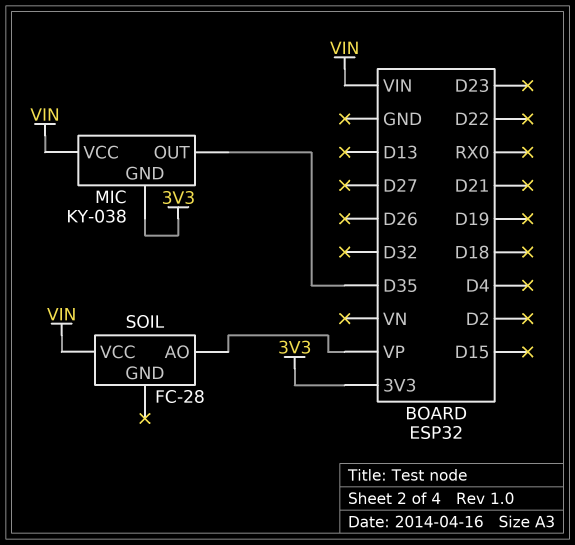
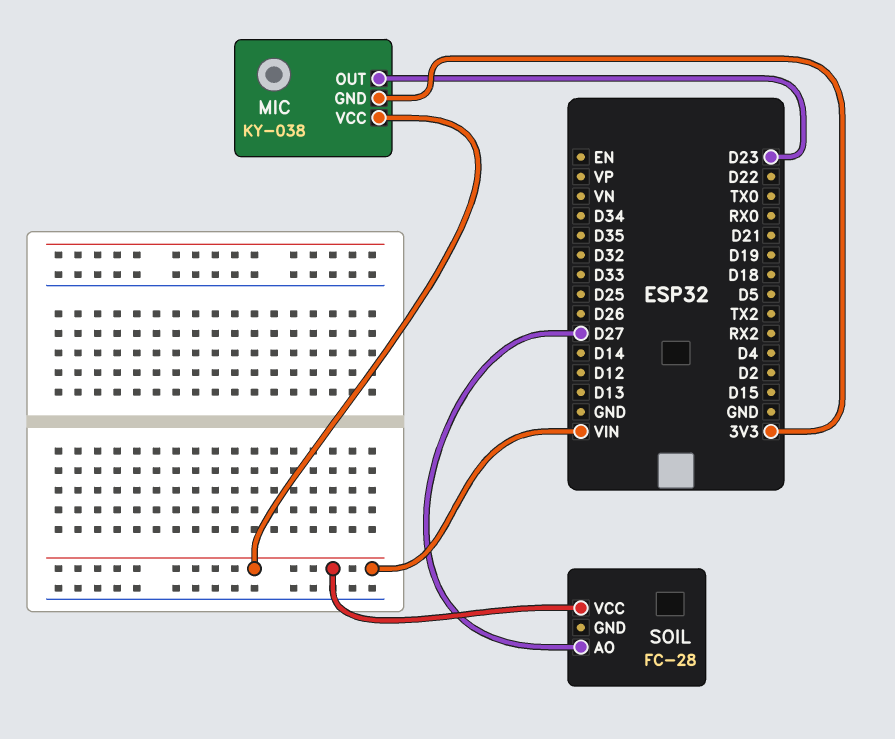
MIC pin OUT: D35 -> D23
SOIL pin AO: VP -> D27

